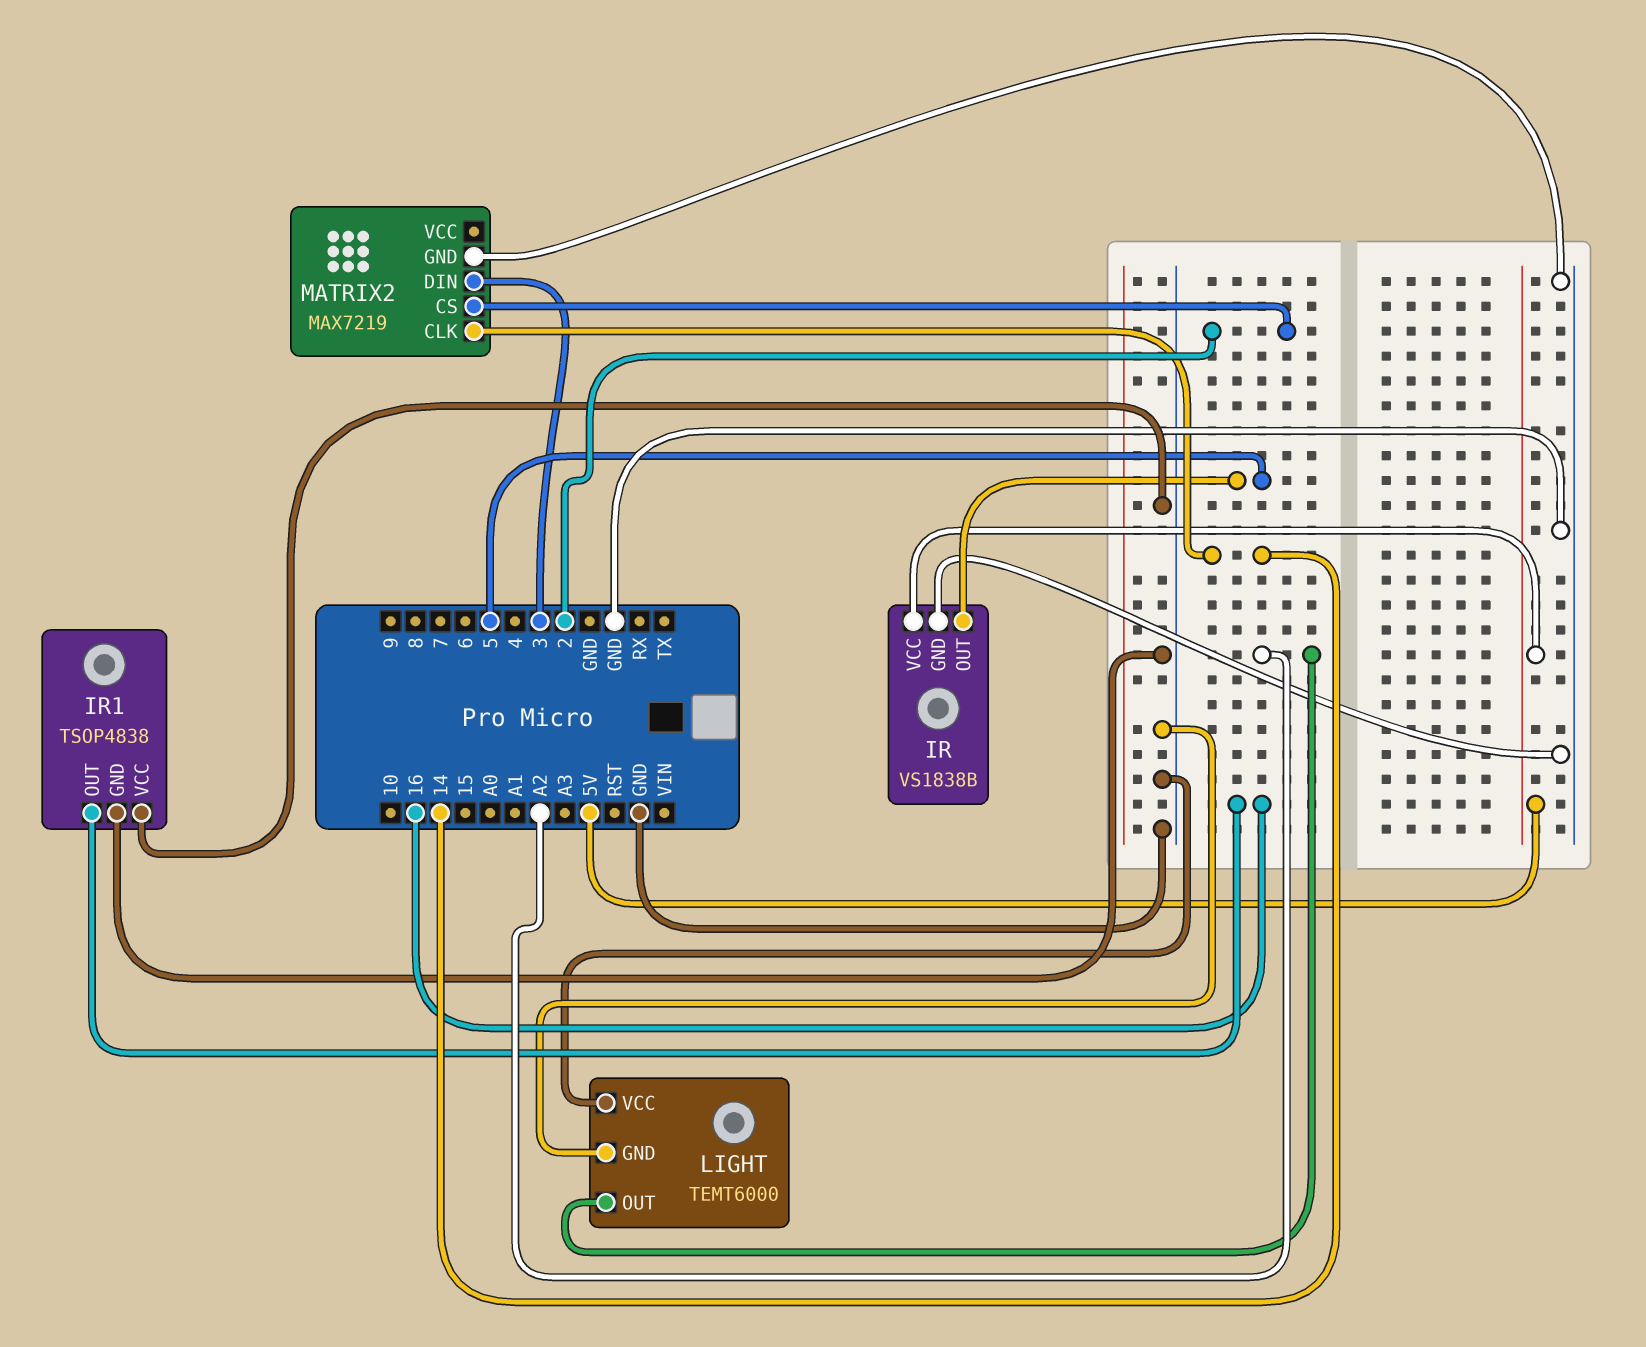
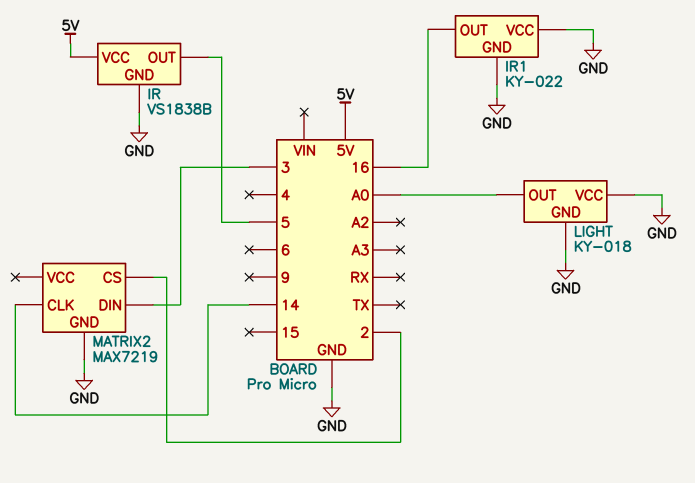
IR1: TSOP4838 -> KY-022
LIGHT: TEMT6000 -> KY-018
LIGHT pin OUT: A2 -> A0

